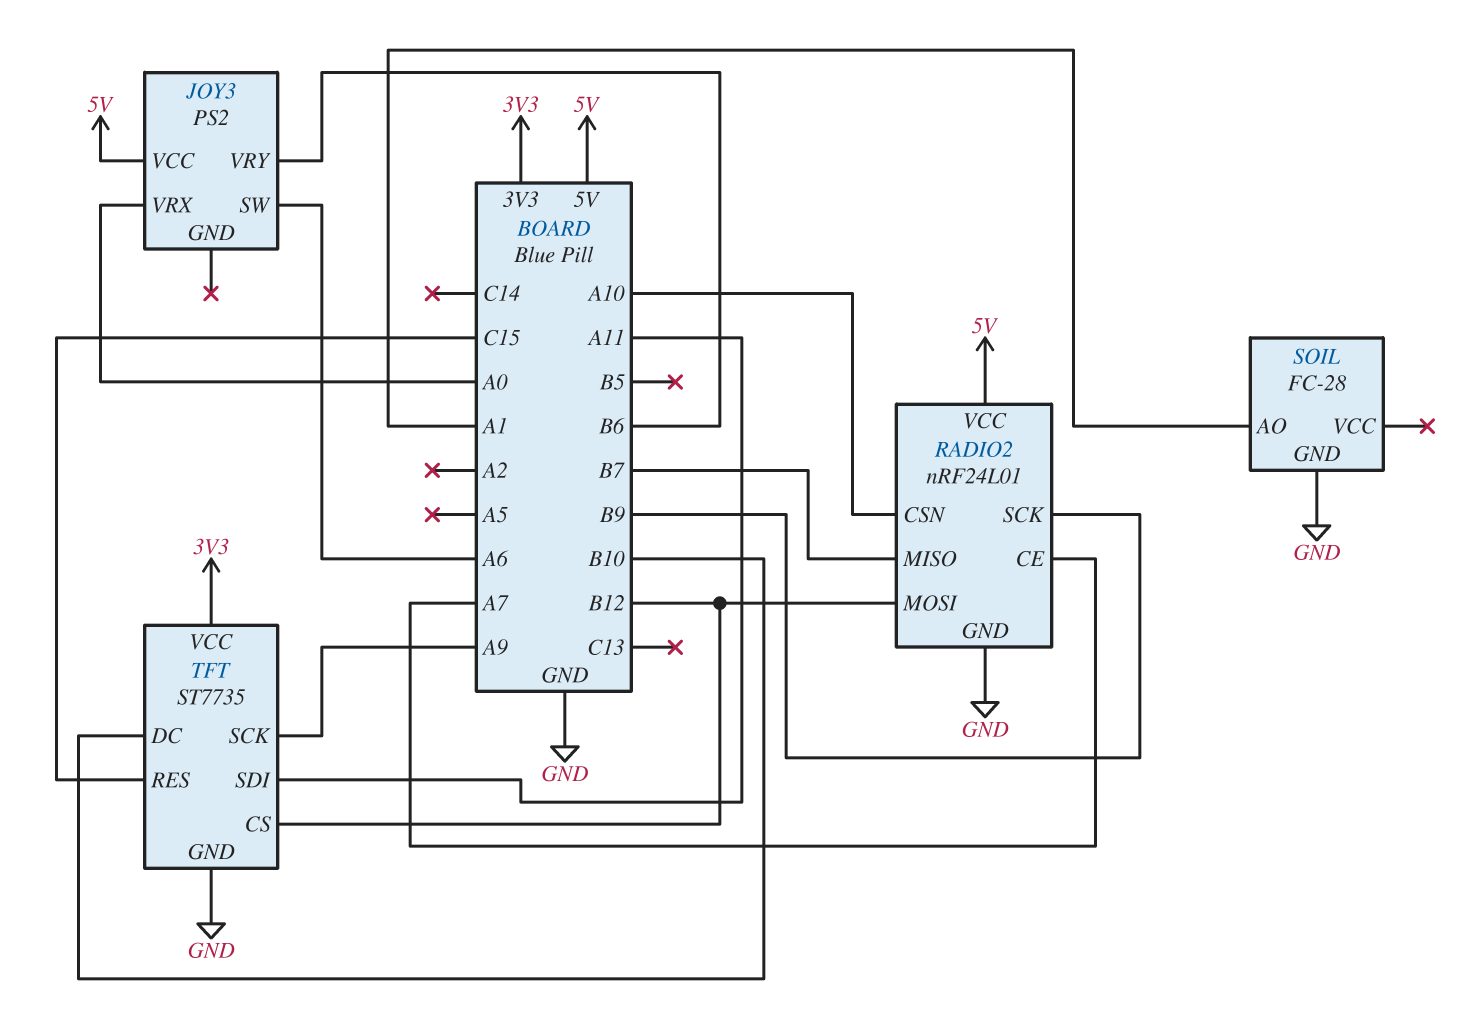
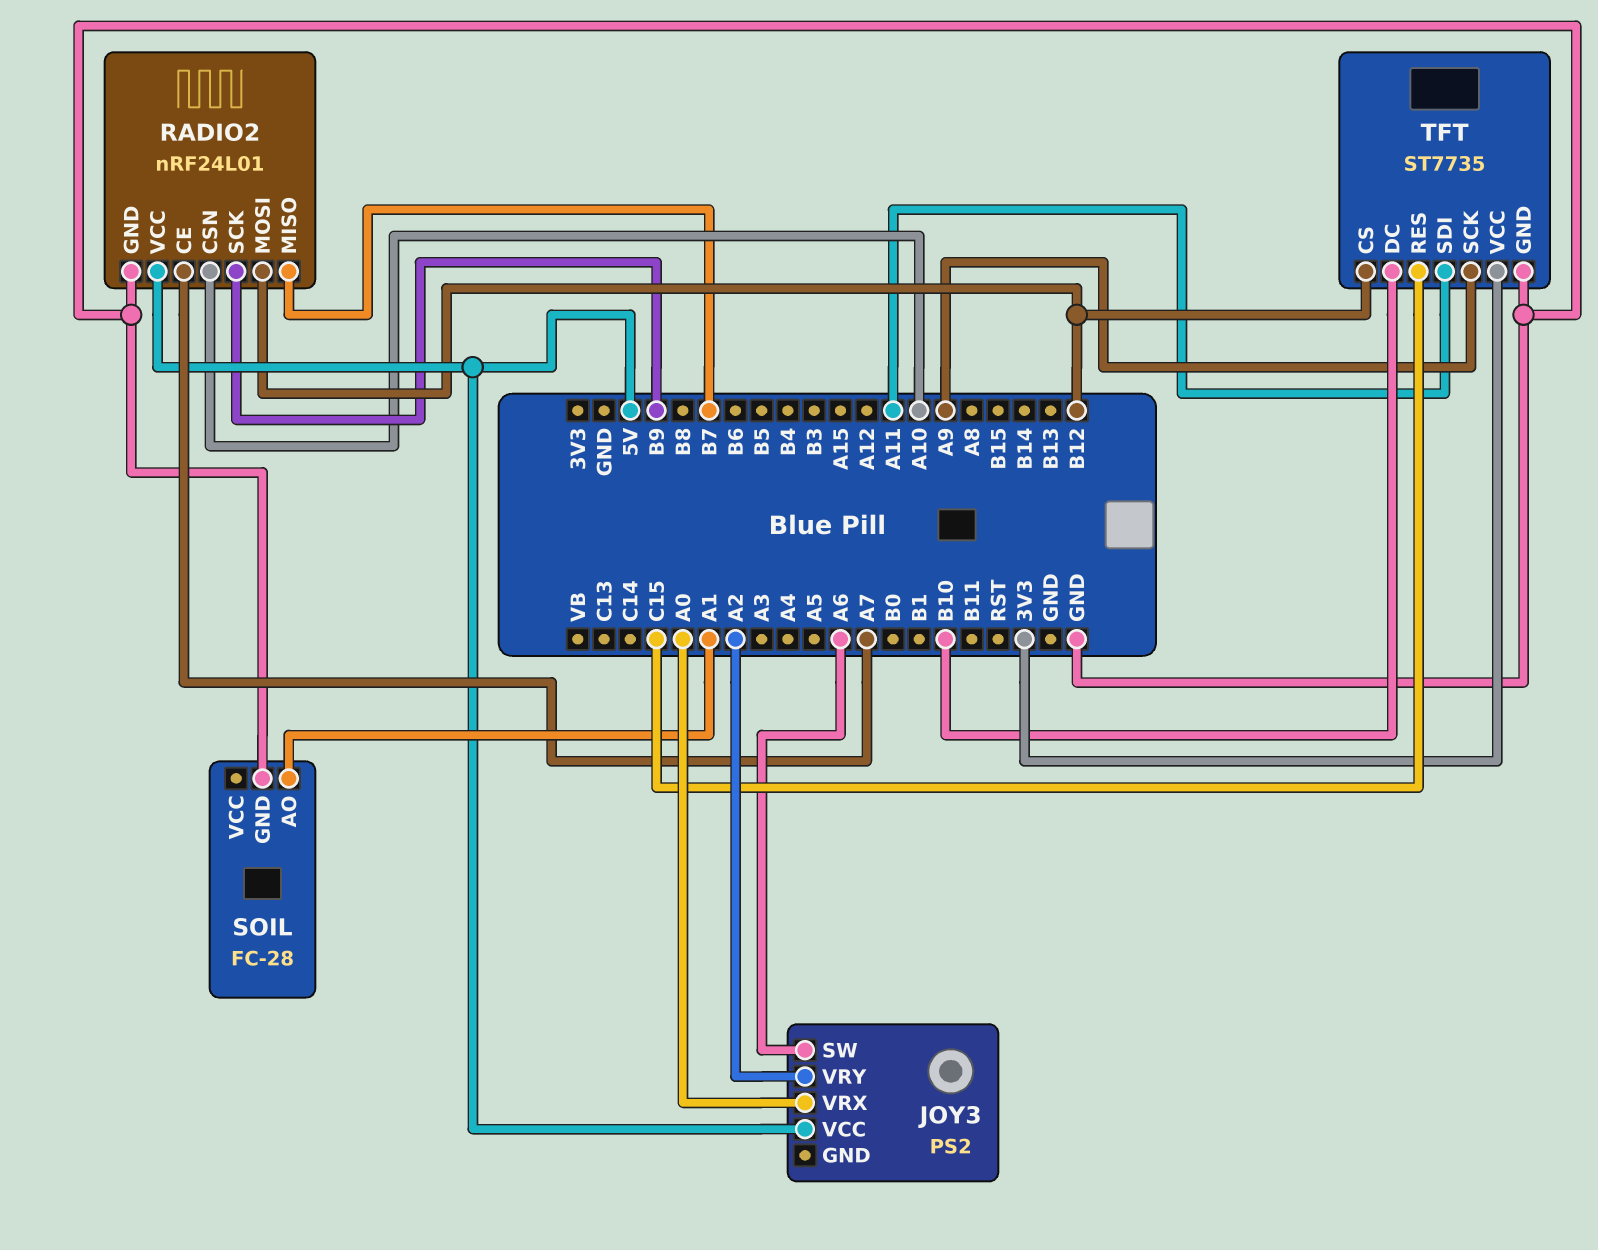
JOY3 pin VRY: B6 -> A2

